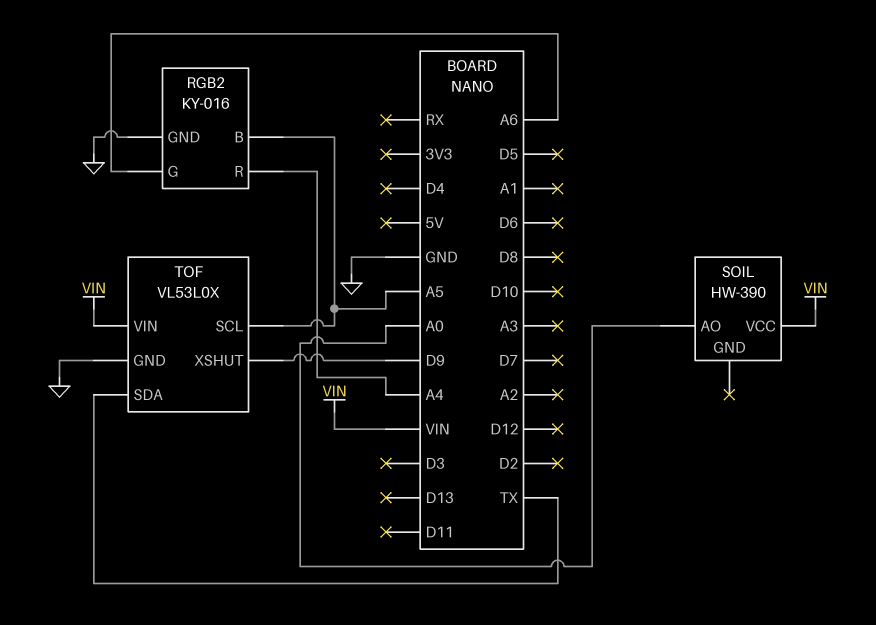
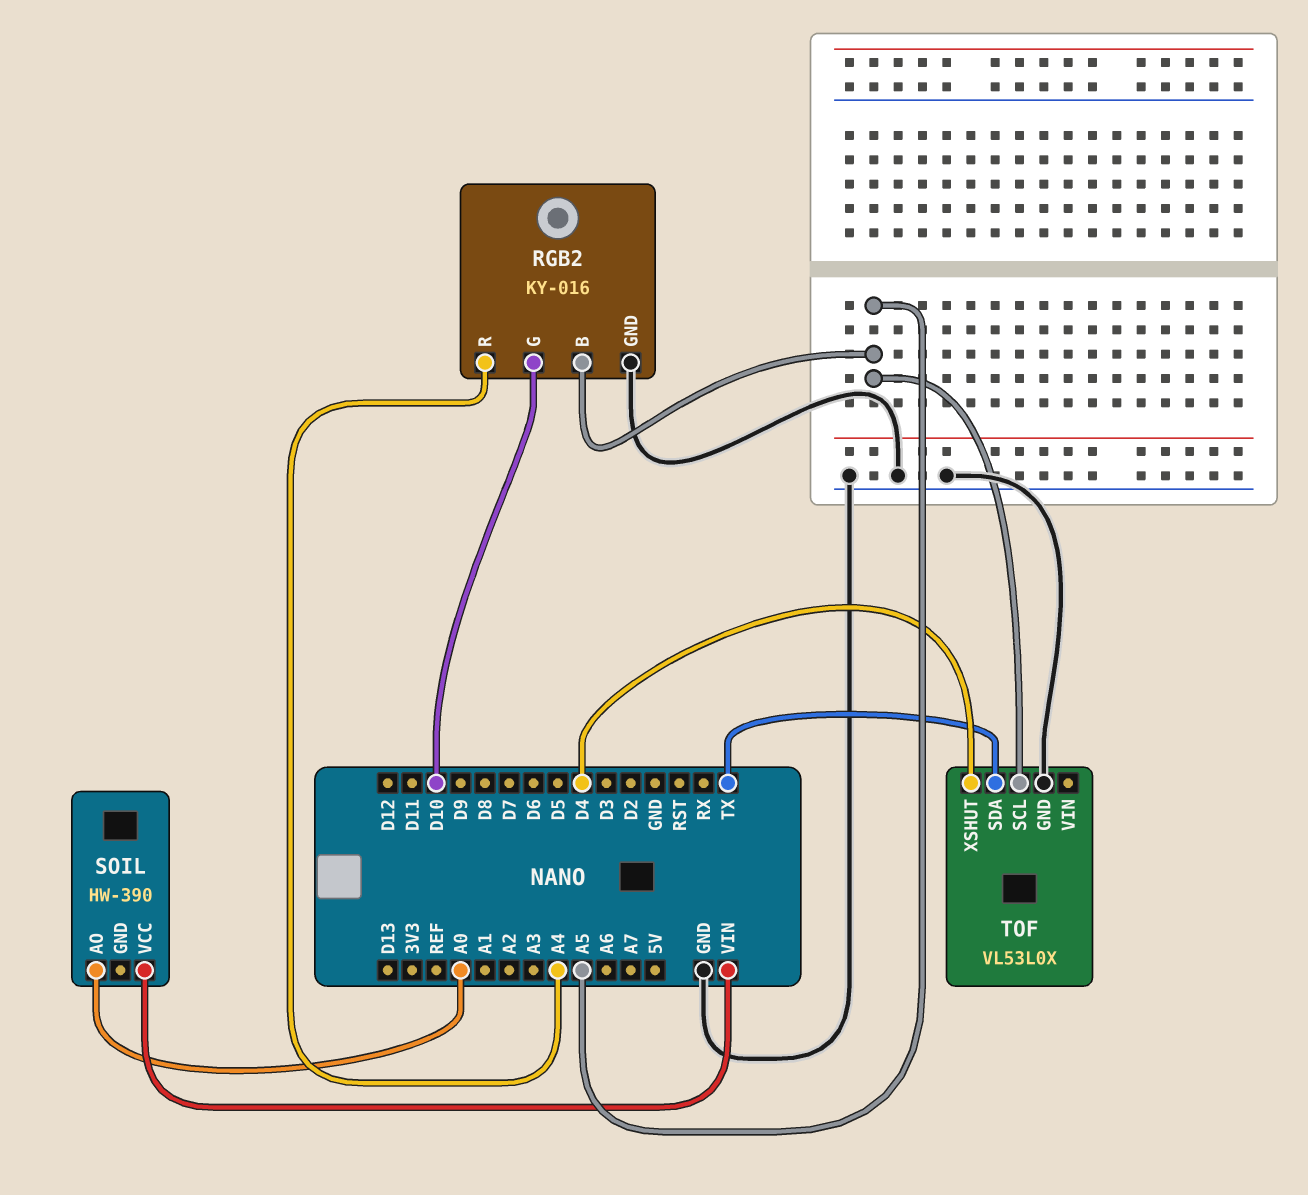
RGB2 pin G: A6 -> D10
TOF pin VIN: VIN -> none
TOF pin XSHUT: D9 -> D4

